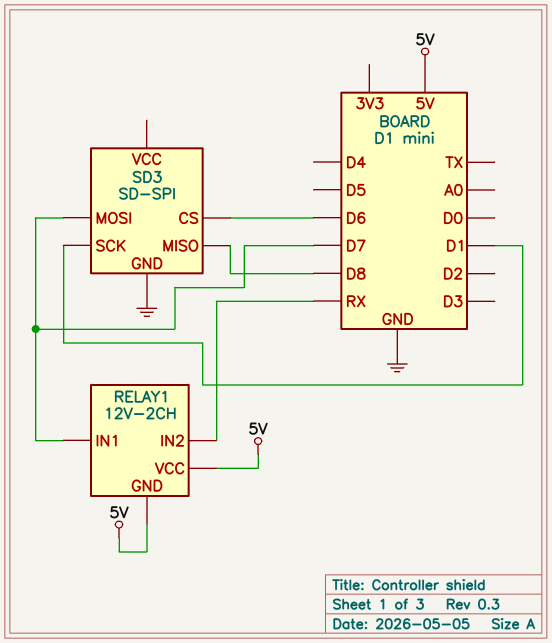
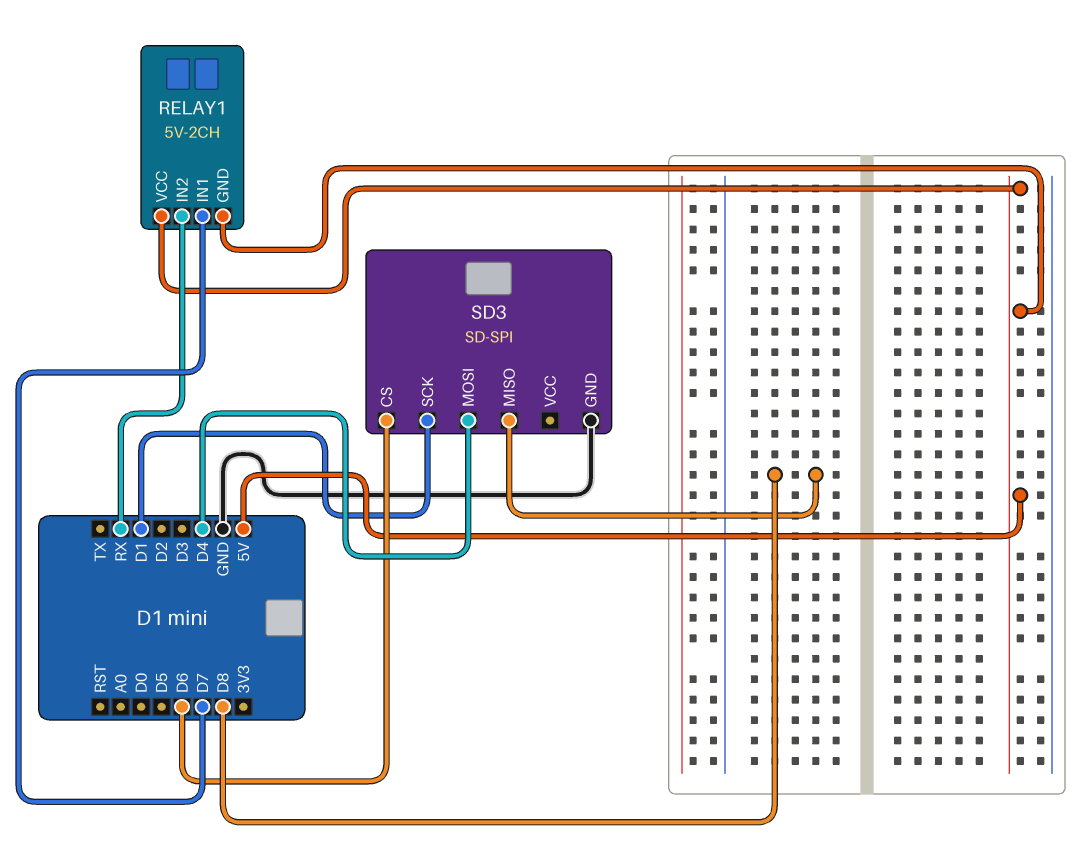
RELAY1: 12V-2CH -> 5V-2CH
SD3 pin MOSI: D7 -> D4

